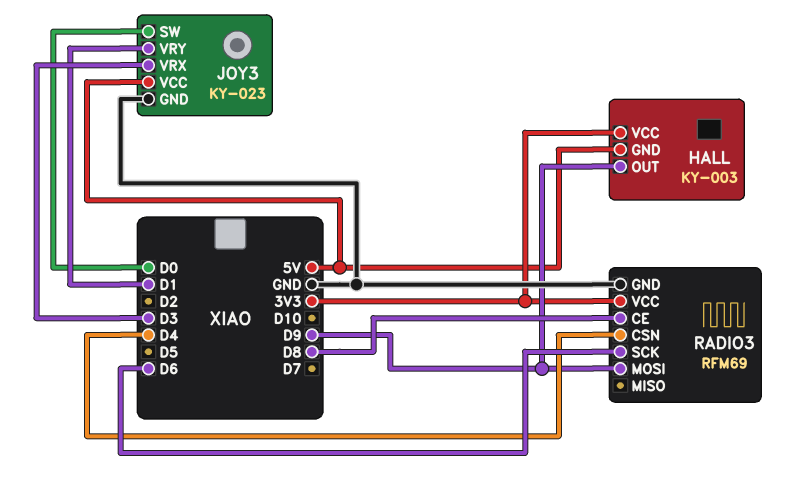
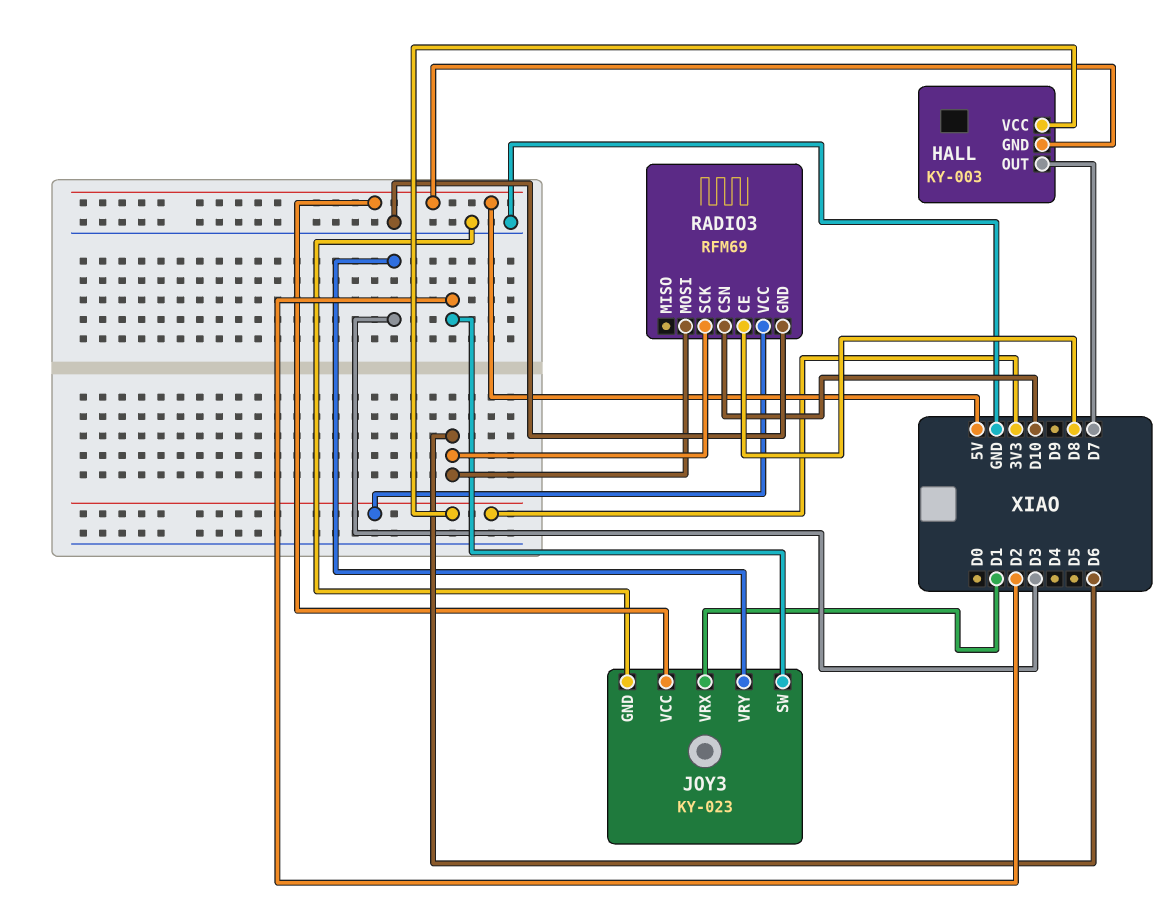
HALL pin OUT: D9 -> D7
JOY3 pin SW: D0 -> D2
JOY3 pin VRX: D3 -> D1
JOY3 pin VRY: D1 -> D3
RADIO3 pin CSN: D4 -> D10
RADIO3 pin MOSI: D9 -> D6

